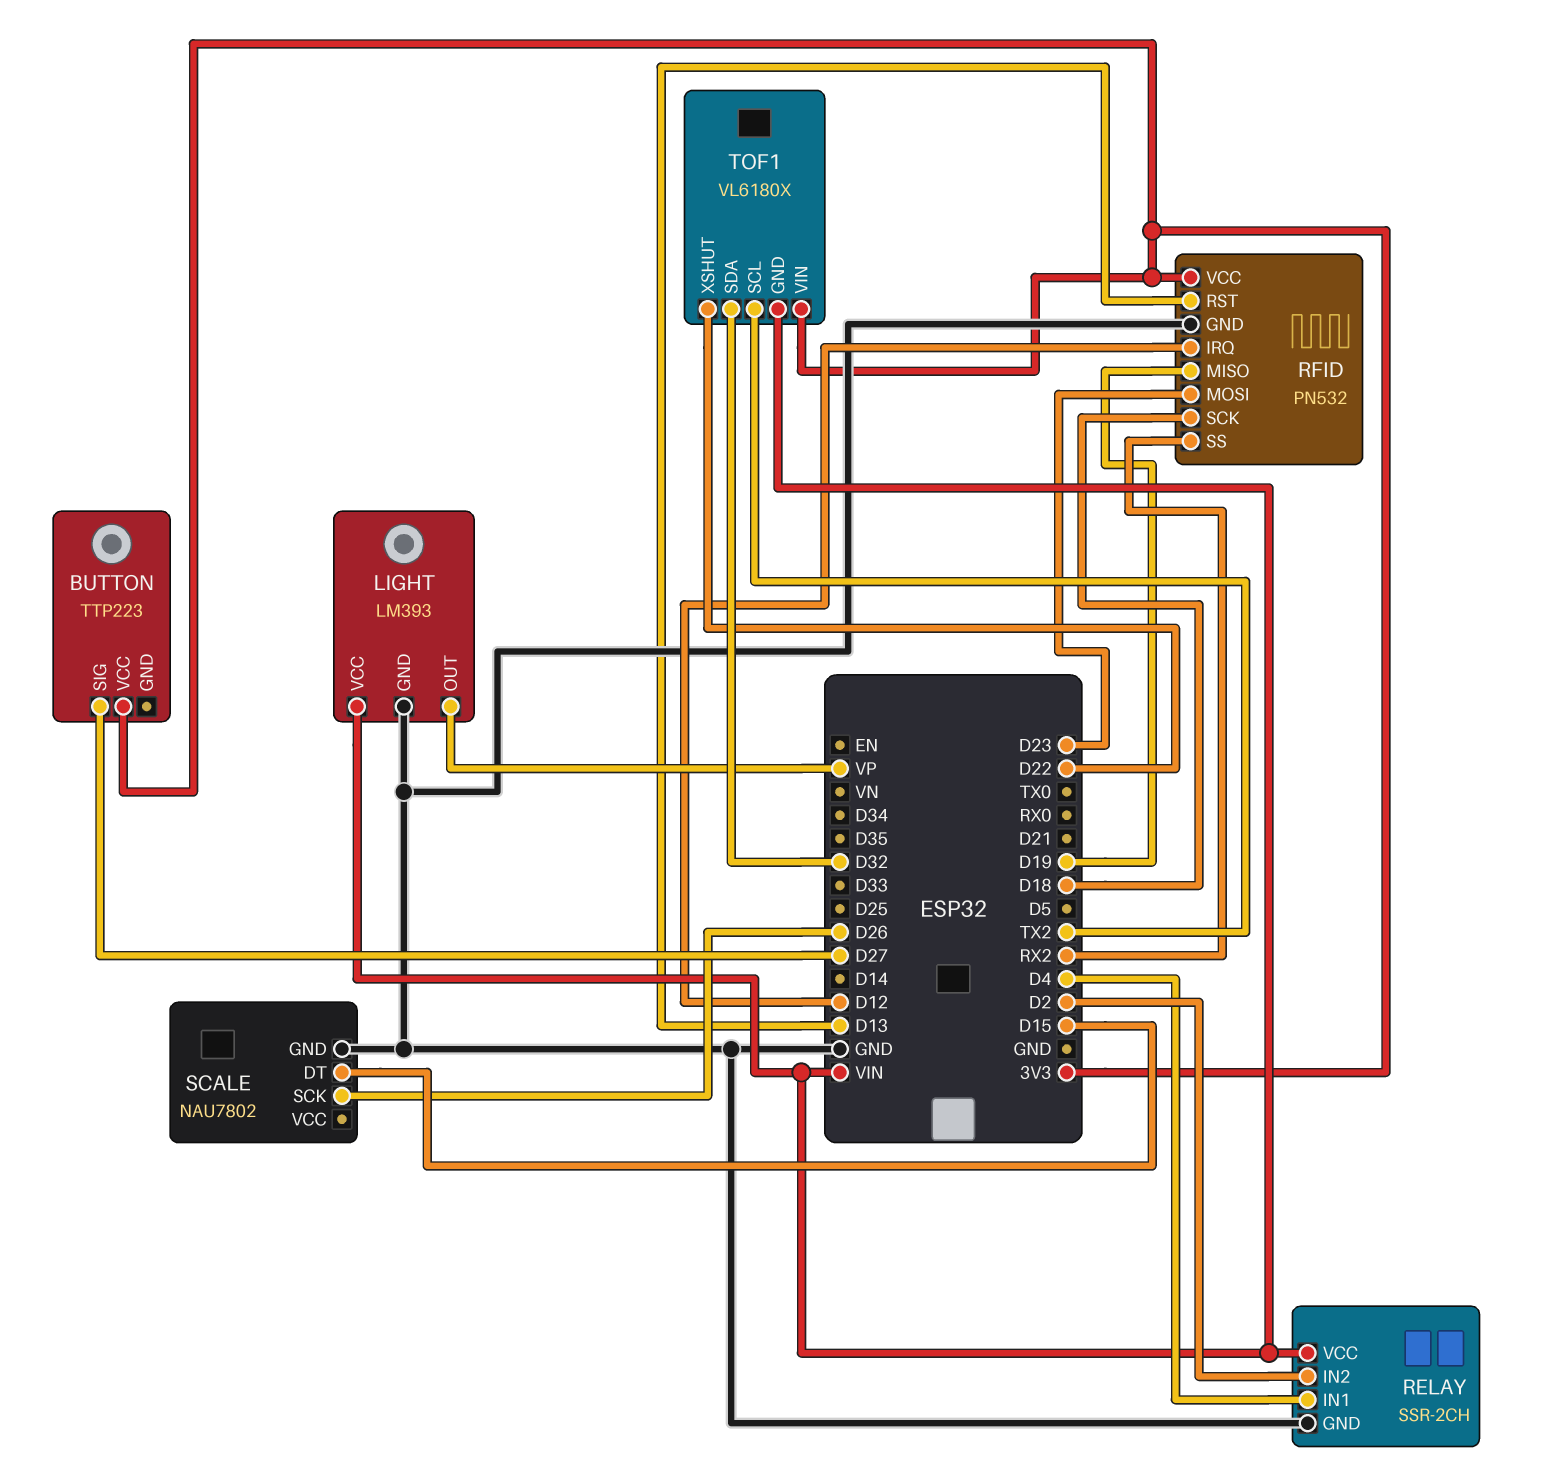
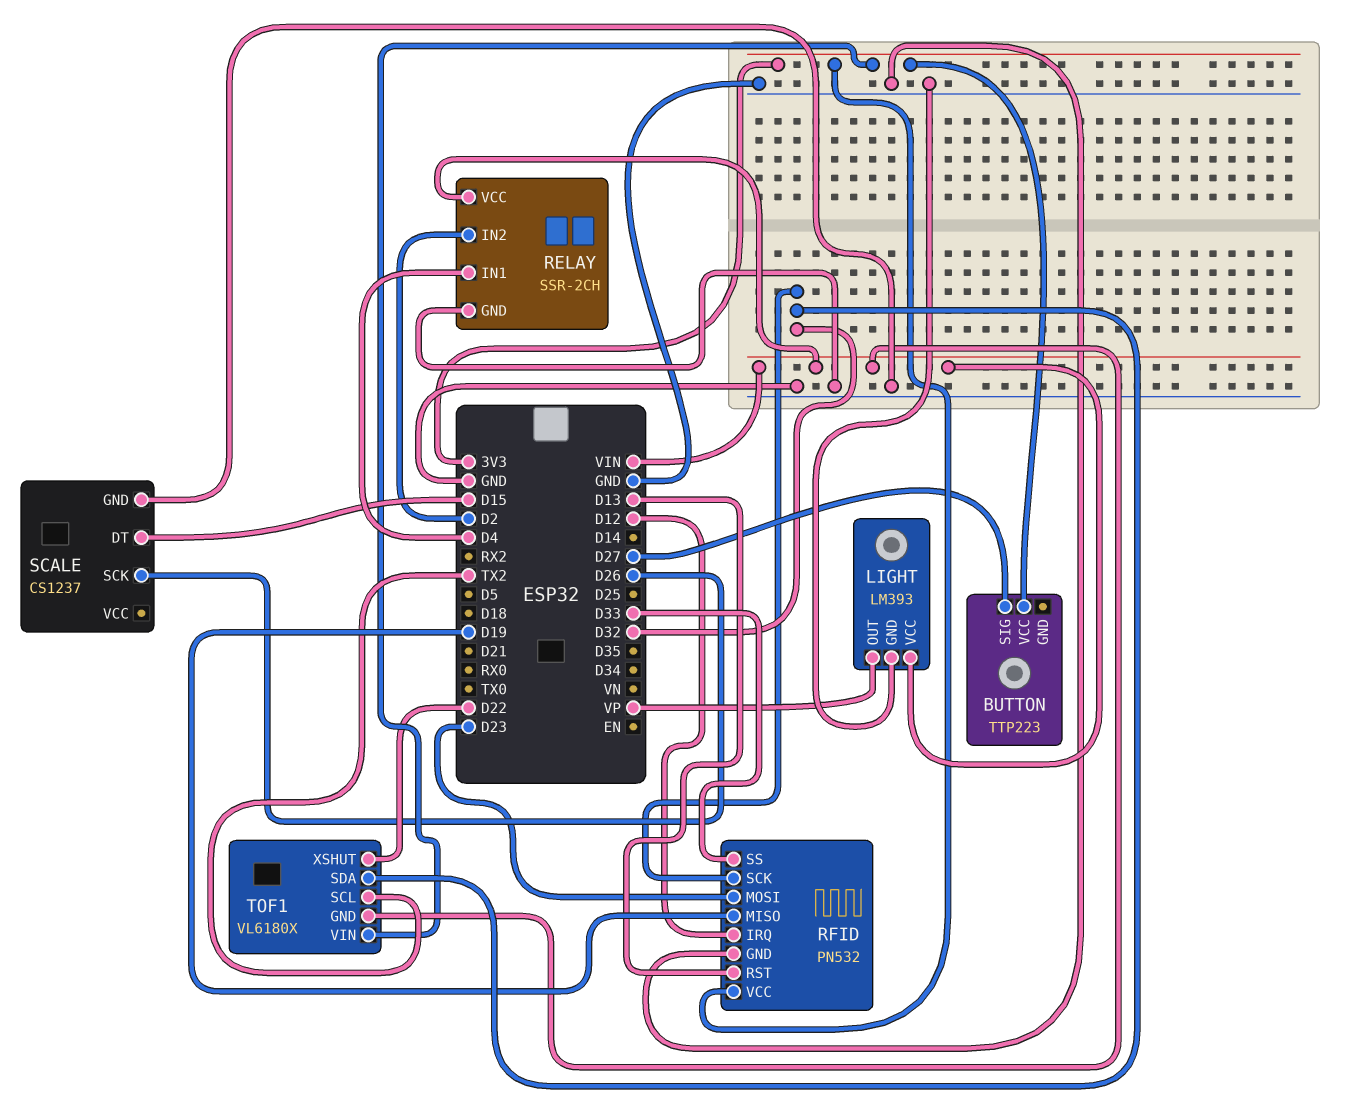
RFID pin SCK: D18 -> D32
RFID pin SS: RX2 -> D33
SCALE: NAU7802 -> CS1237

